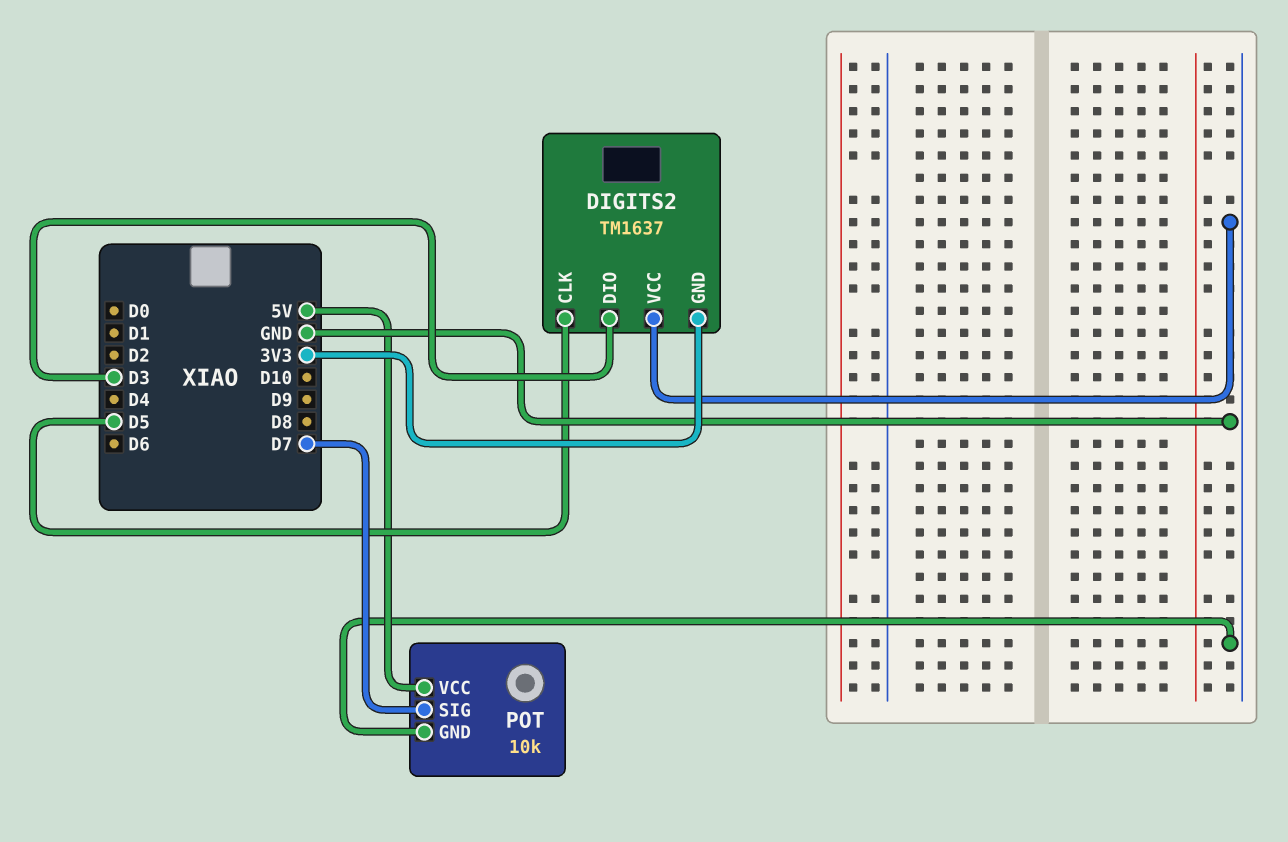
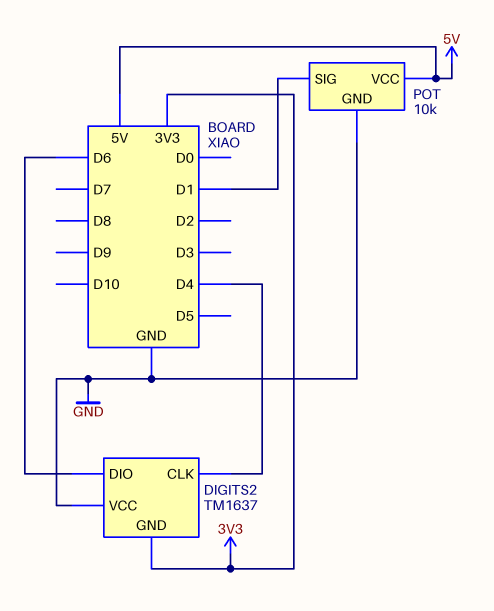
DIGITS2 pin CLK: D5 -> D4
DIGITS2 pin DIO: D3 -> D6
POT pin SIG: D7 -> D1

